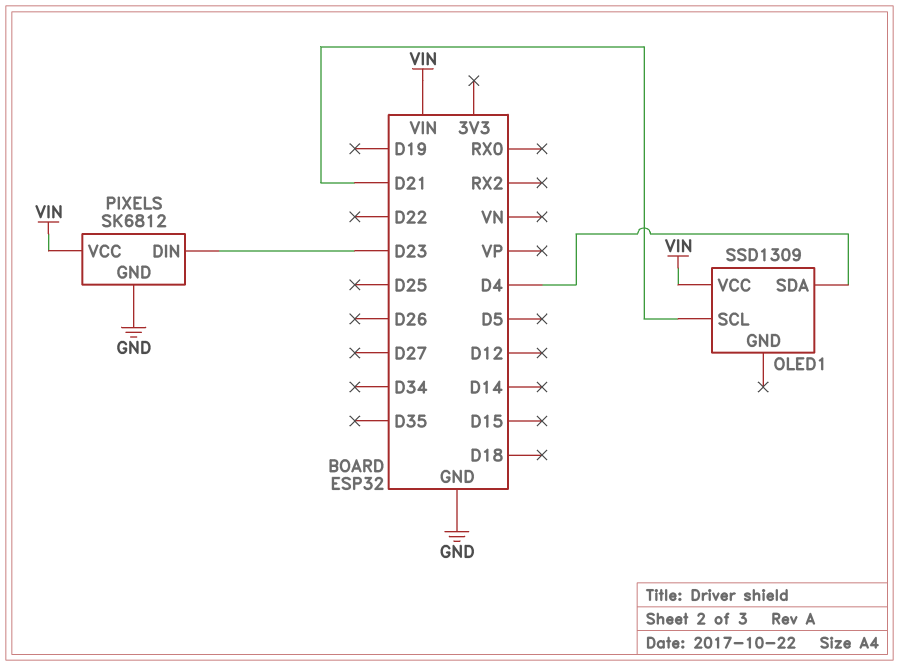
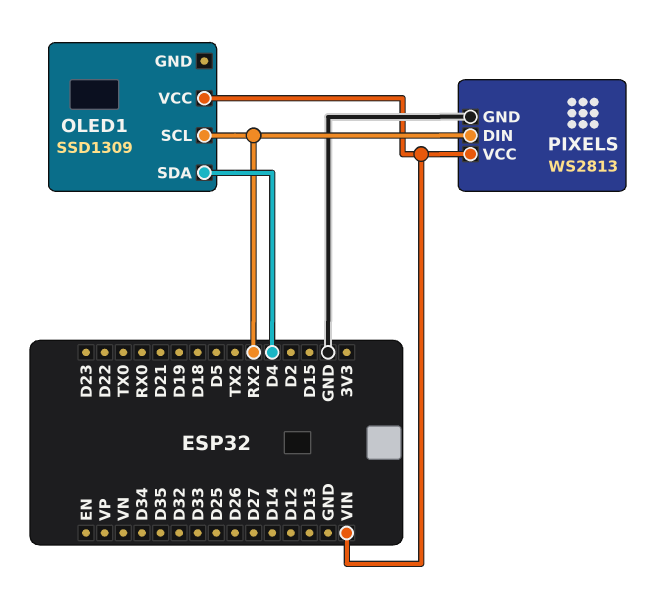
OLED1 pin SCL: D21 -> RX2
PIXELS: SK6812 -> WS2813
PIXELS pin DIN: D23 -> RX2

